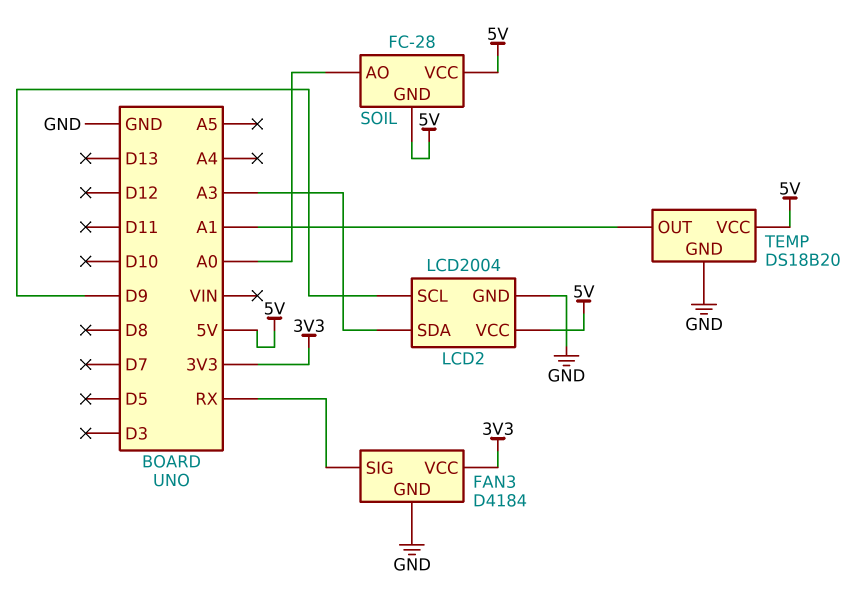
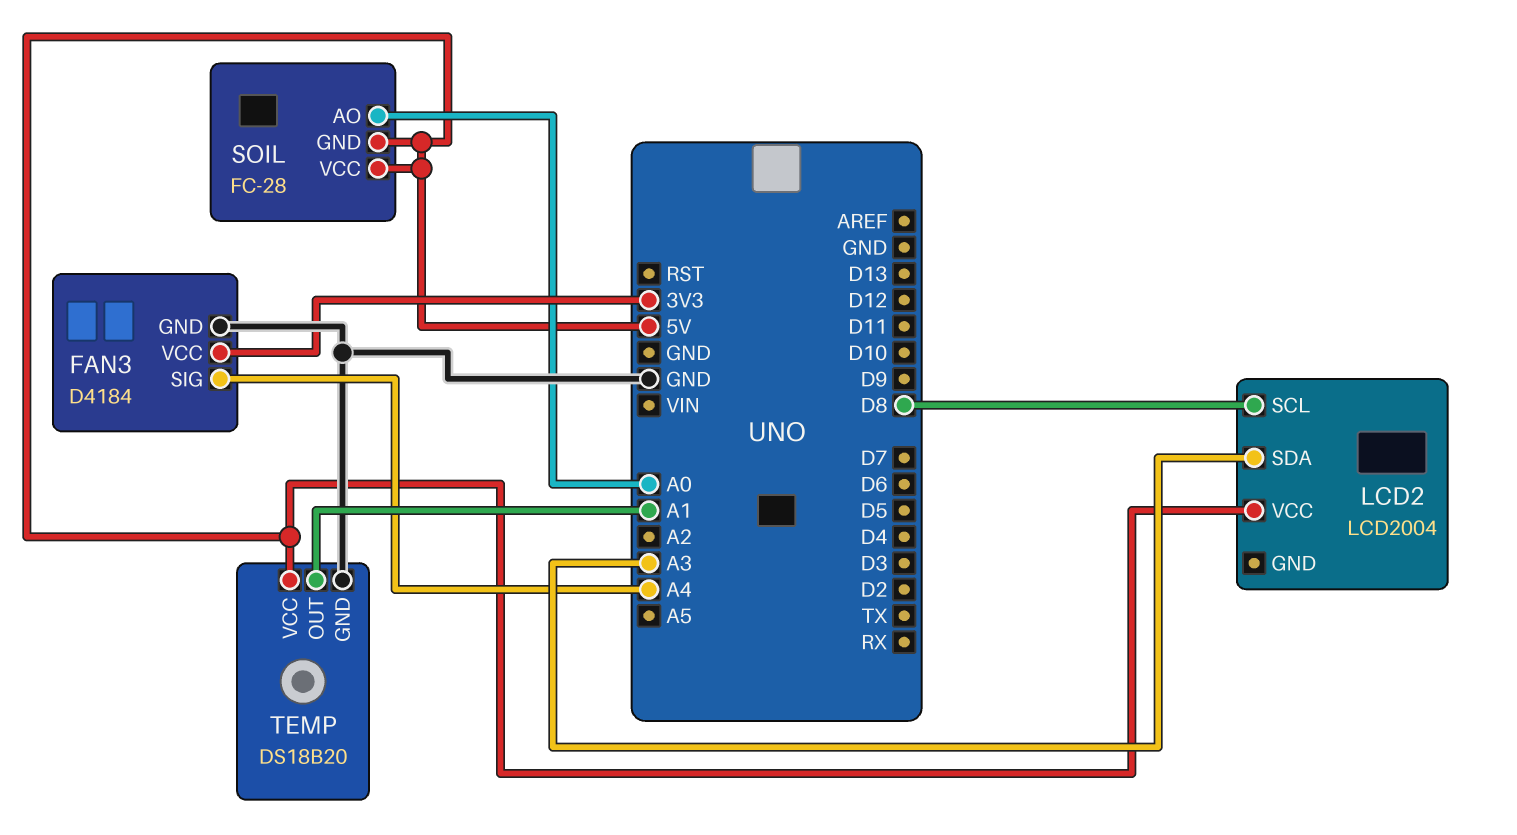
FAN3 pin SIG: RX -> A4
LCD2 pin GND: GND -> none
LCD2 pin SCL: D9 -> D8

